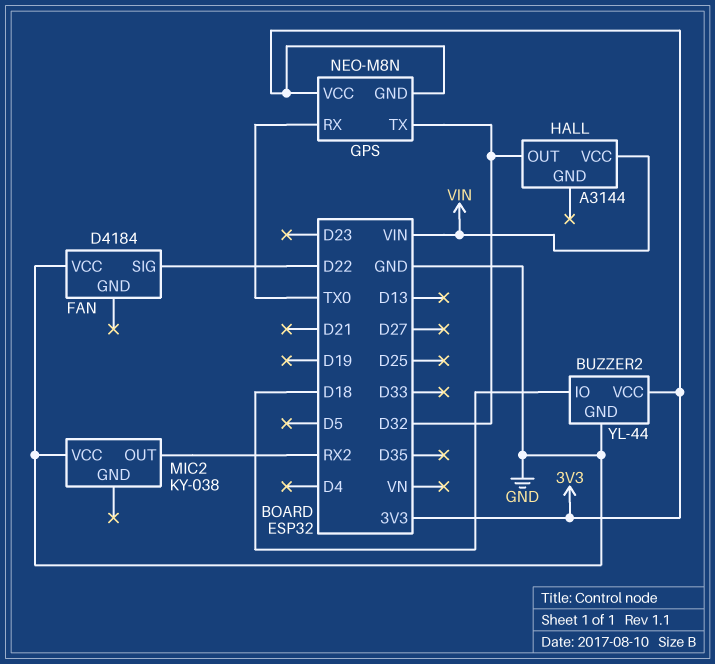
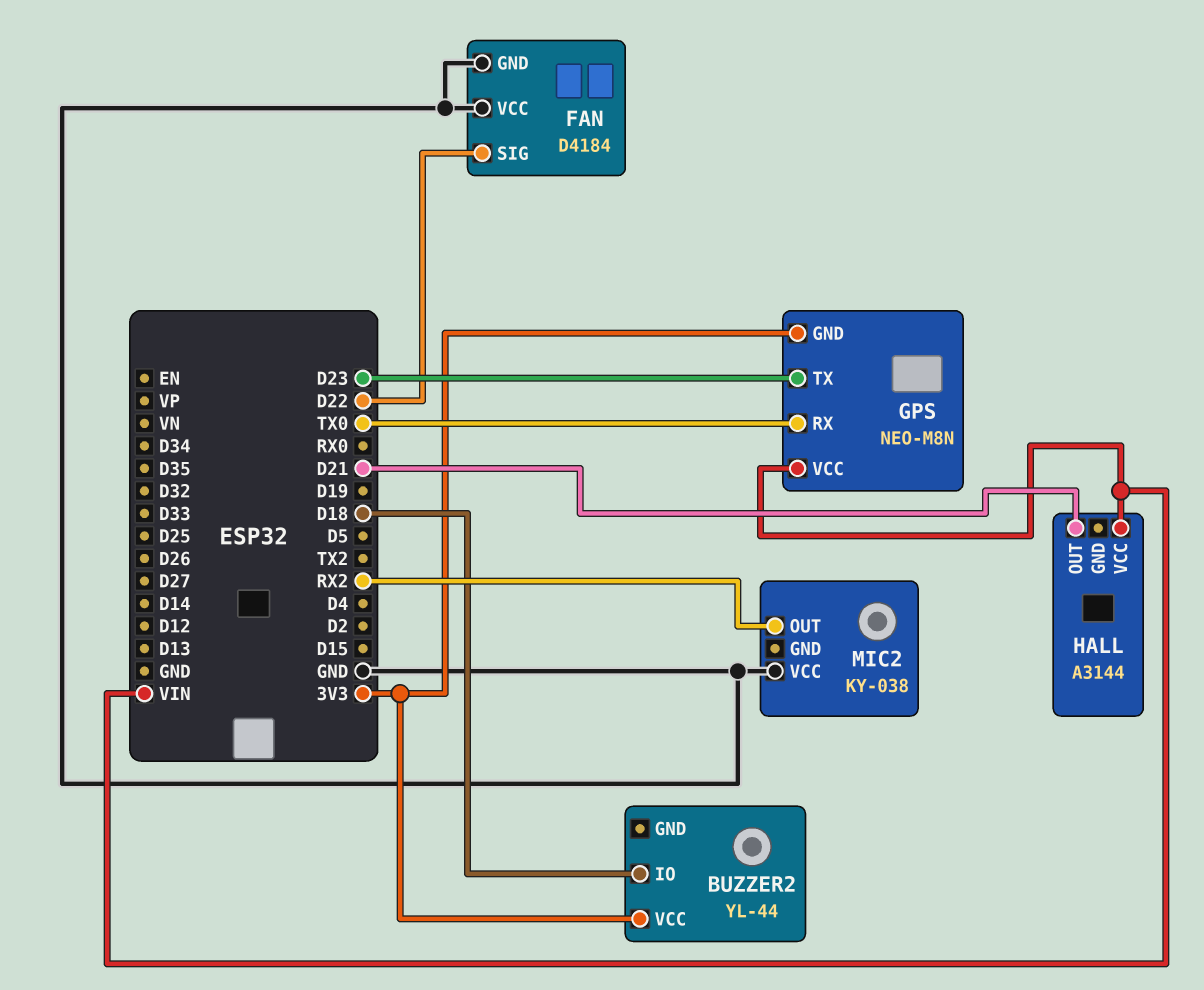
BUZZER2 pin GND: GND -> none
FAN pin GND: none -> GND
GPS pin TX: D32 -> D23
GPS pin VCC: 3V3 -> VIN
HALL pin OUT: D32 -> D21

